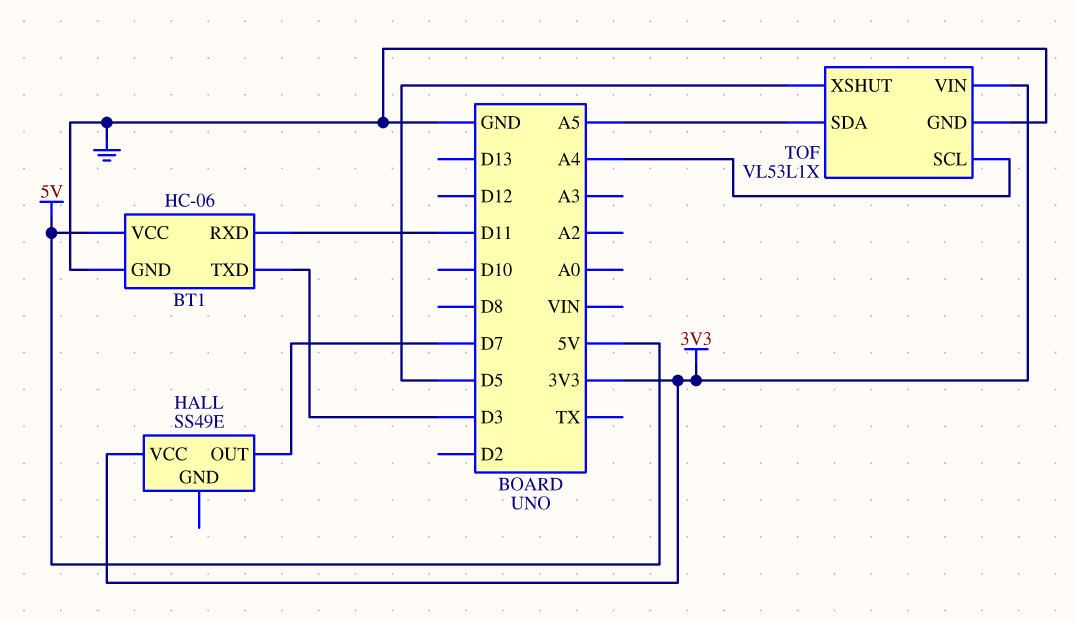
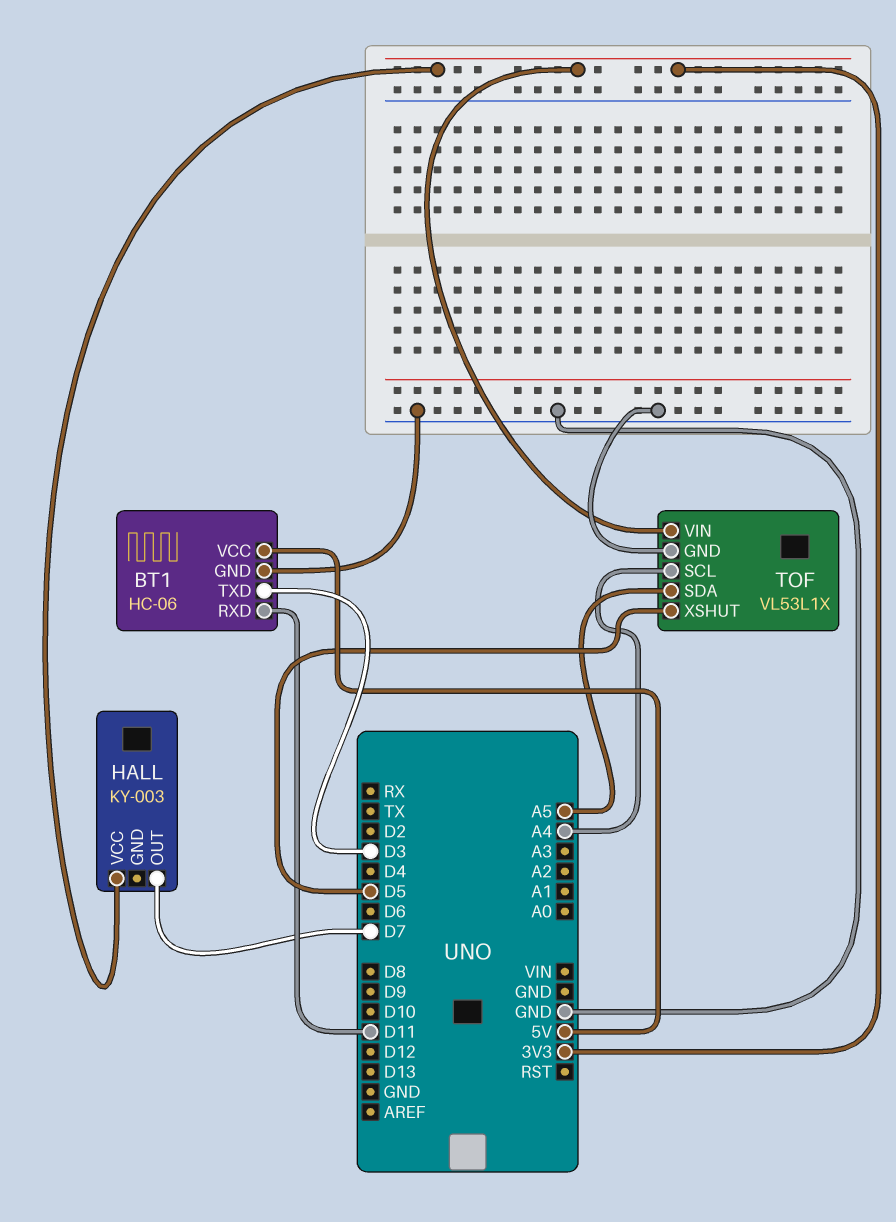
HALL: SS49E -> KY-003

